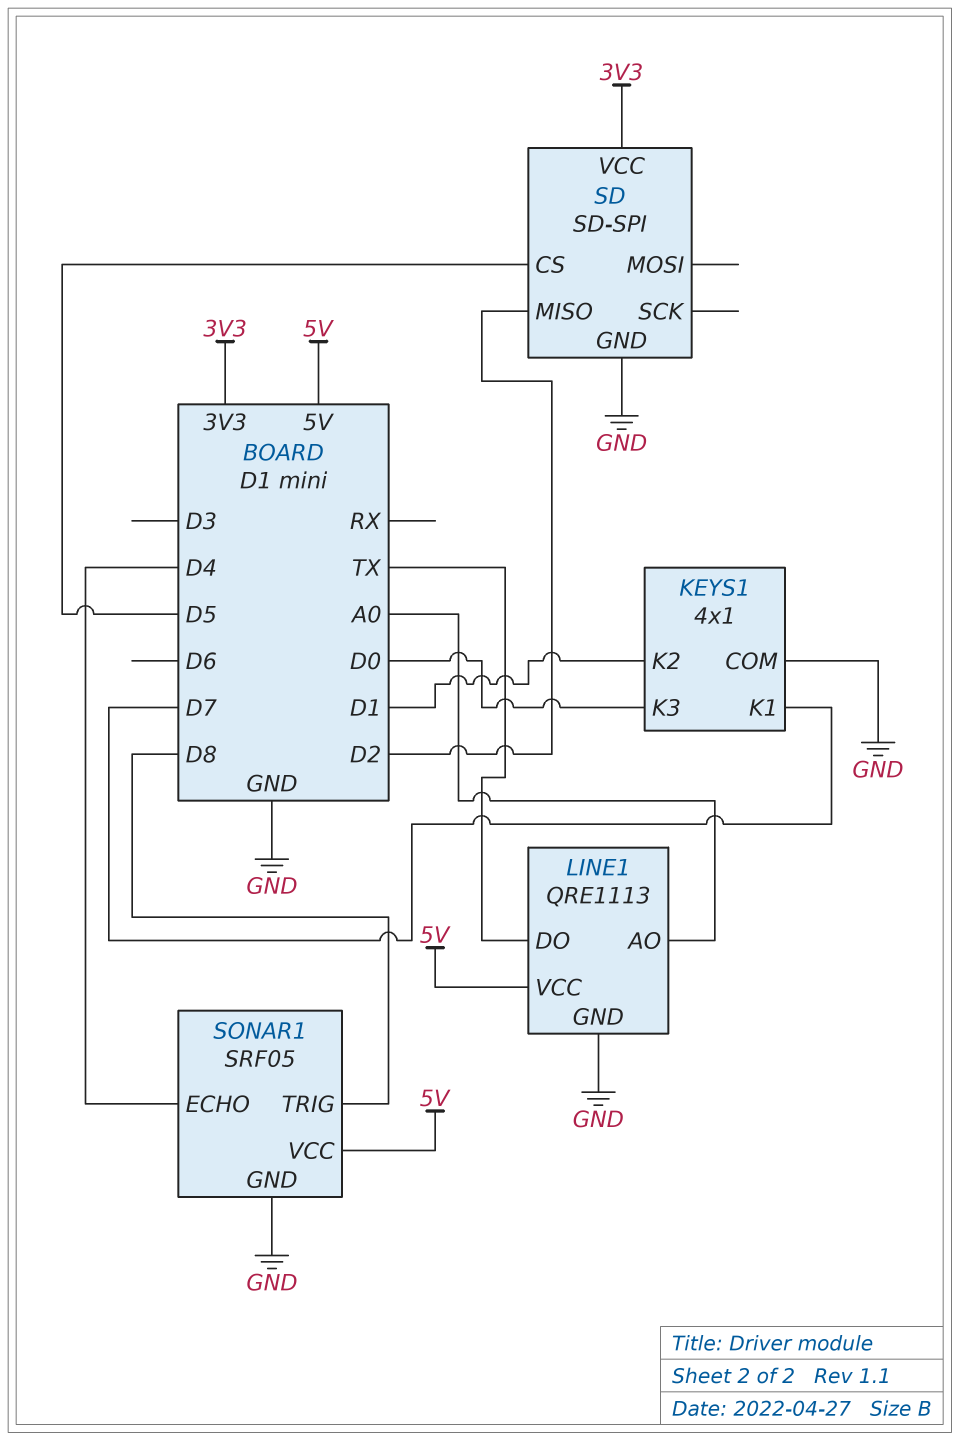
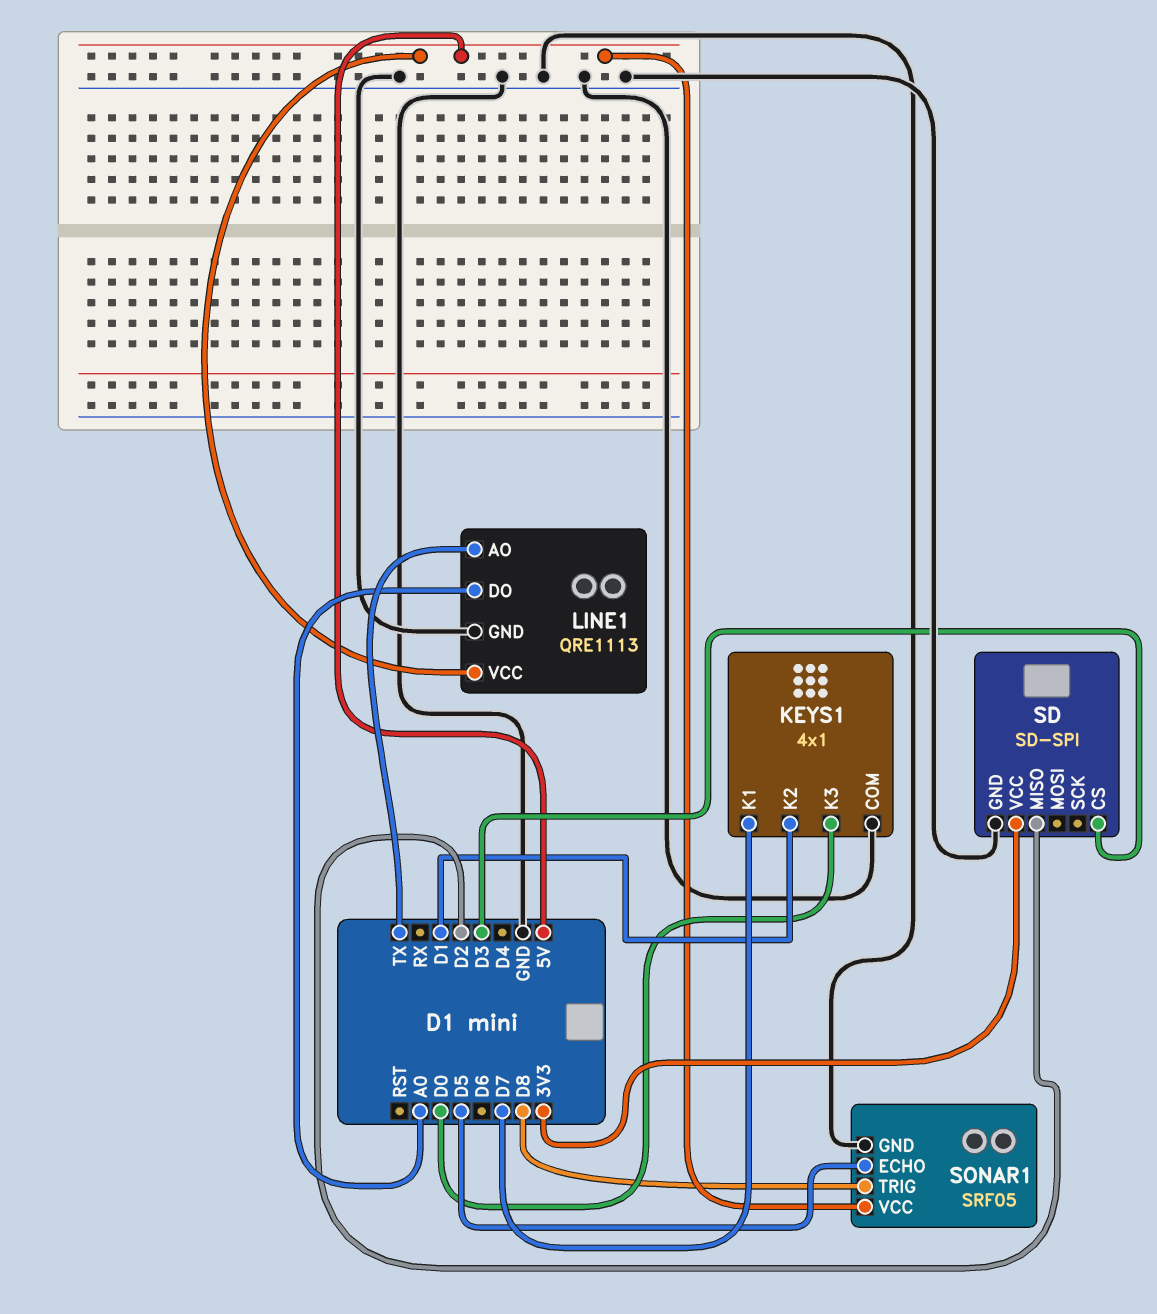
LINE1 pin AO: A0 -> TX
LINE1 pin DO: TX -> A0
SD pin CS: D5 -> D3
SONAR1 pin ECHO: D4 -> D5

